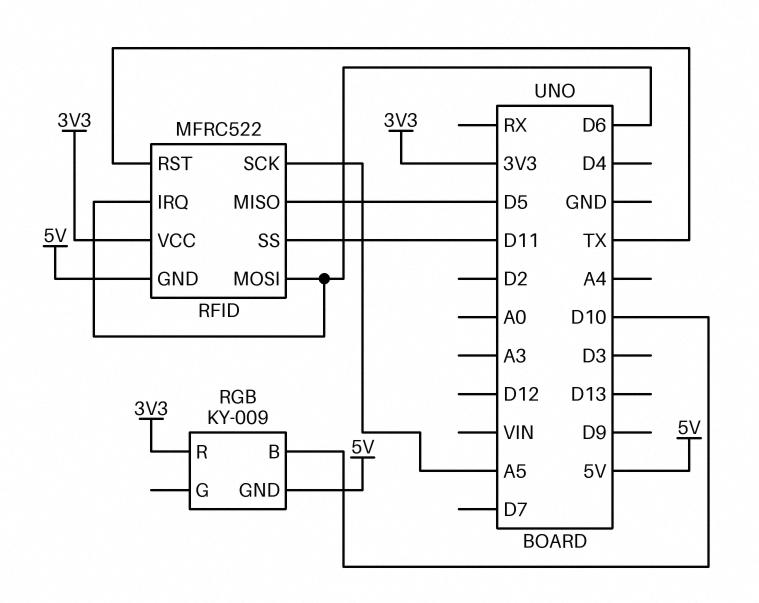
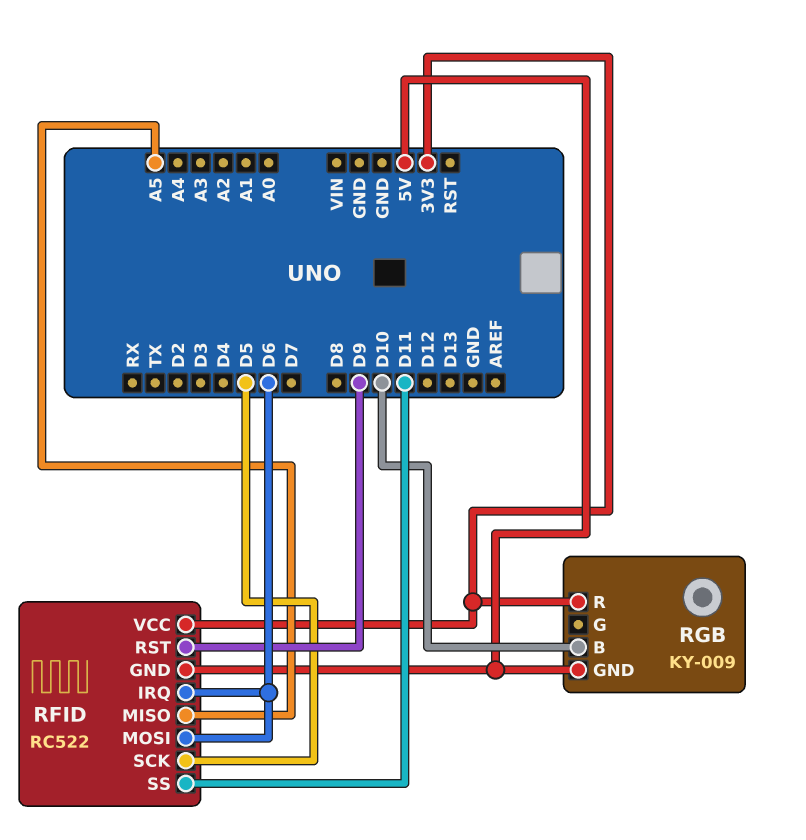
RFID: MFRC522 -> RC522
RFID pin MISO: D5 -> A5
RFID pin RST: TX -> D9
RFID pin SCK: A5 -> D5

